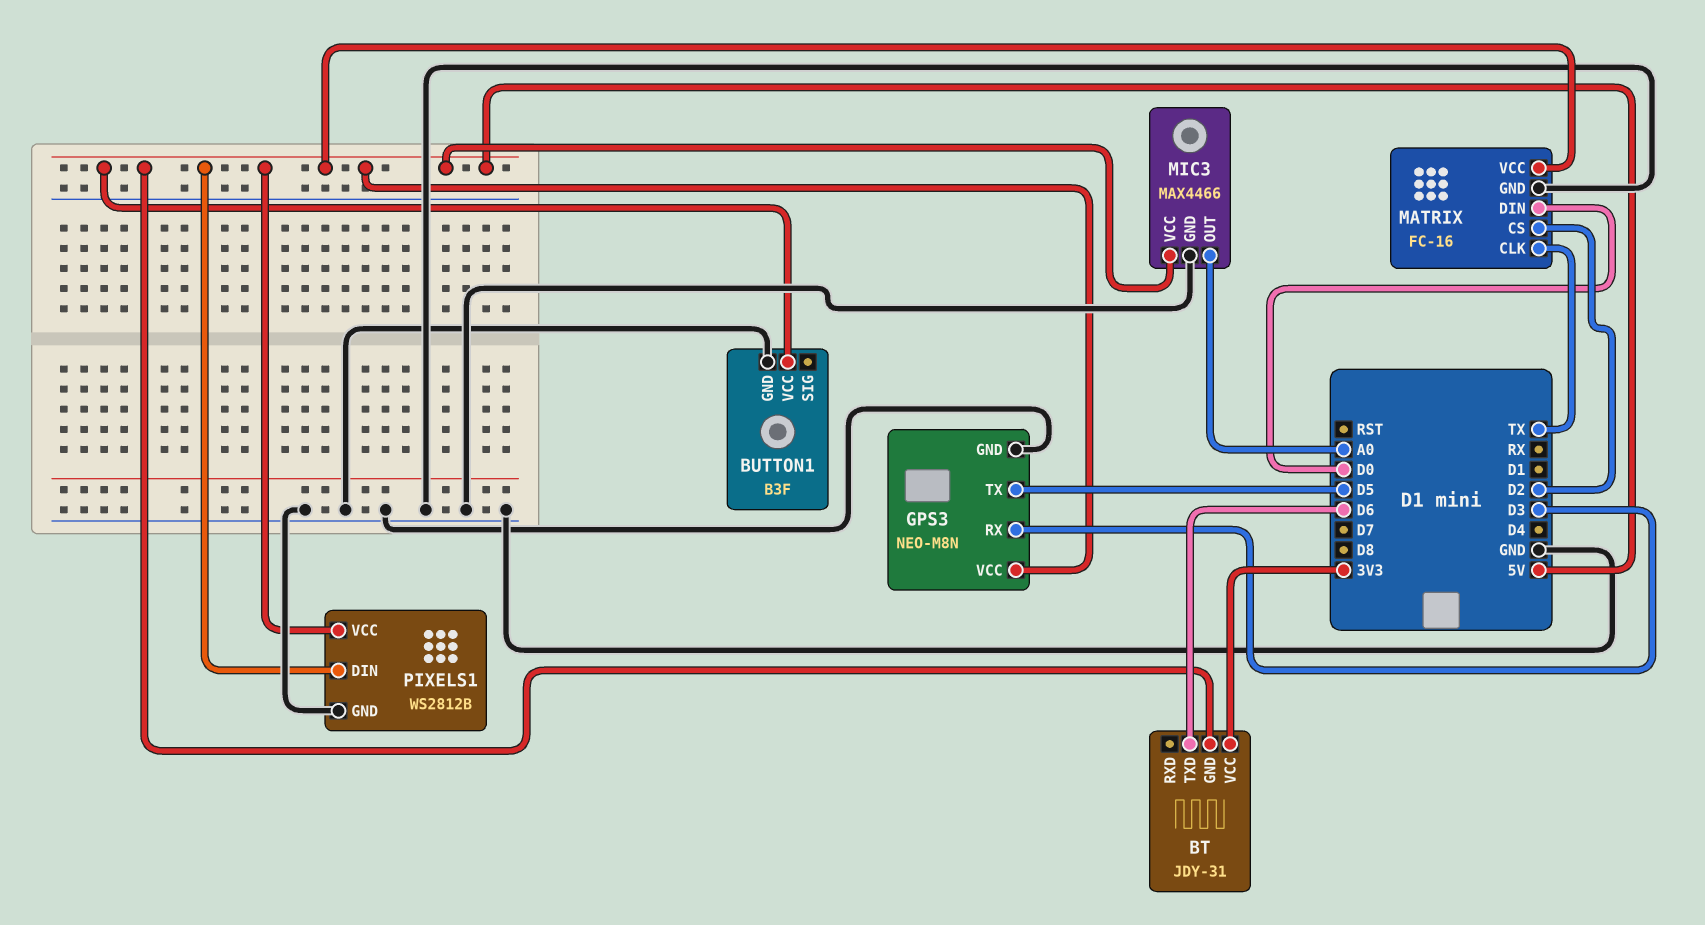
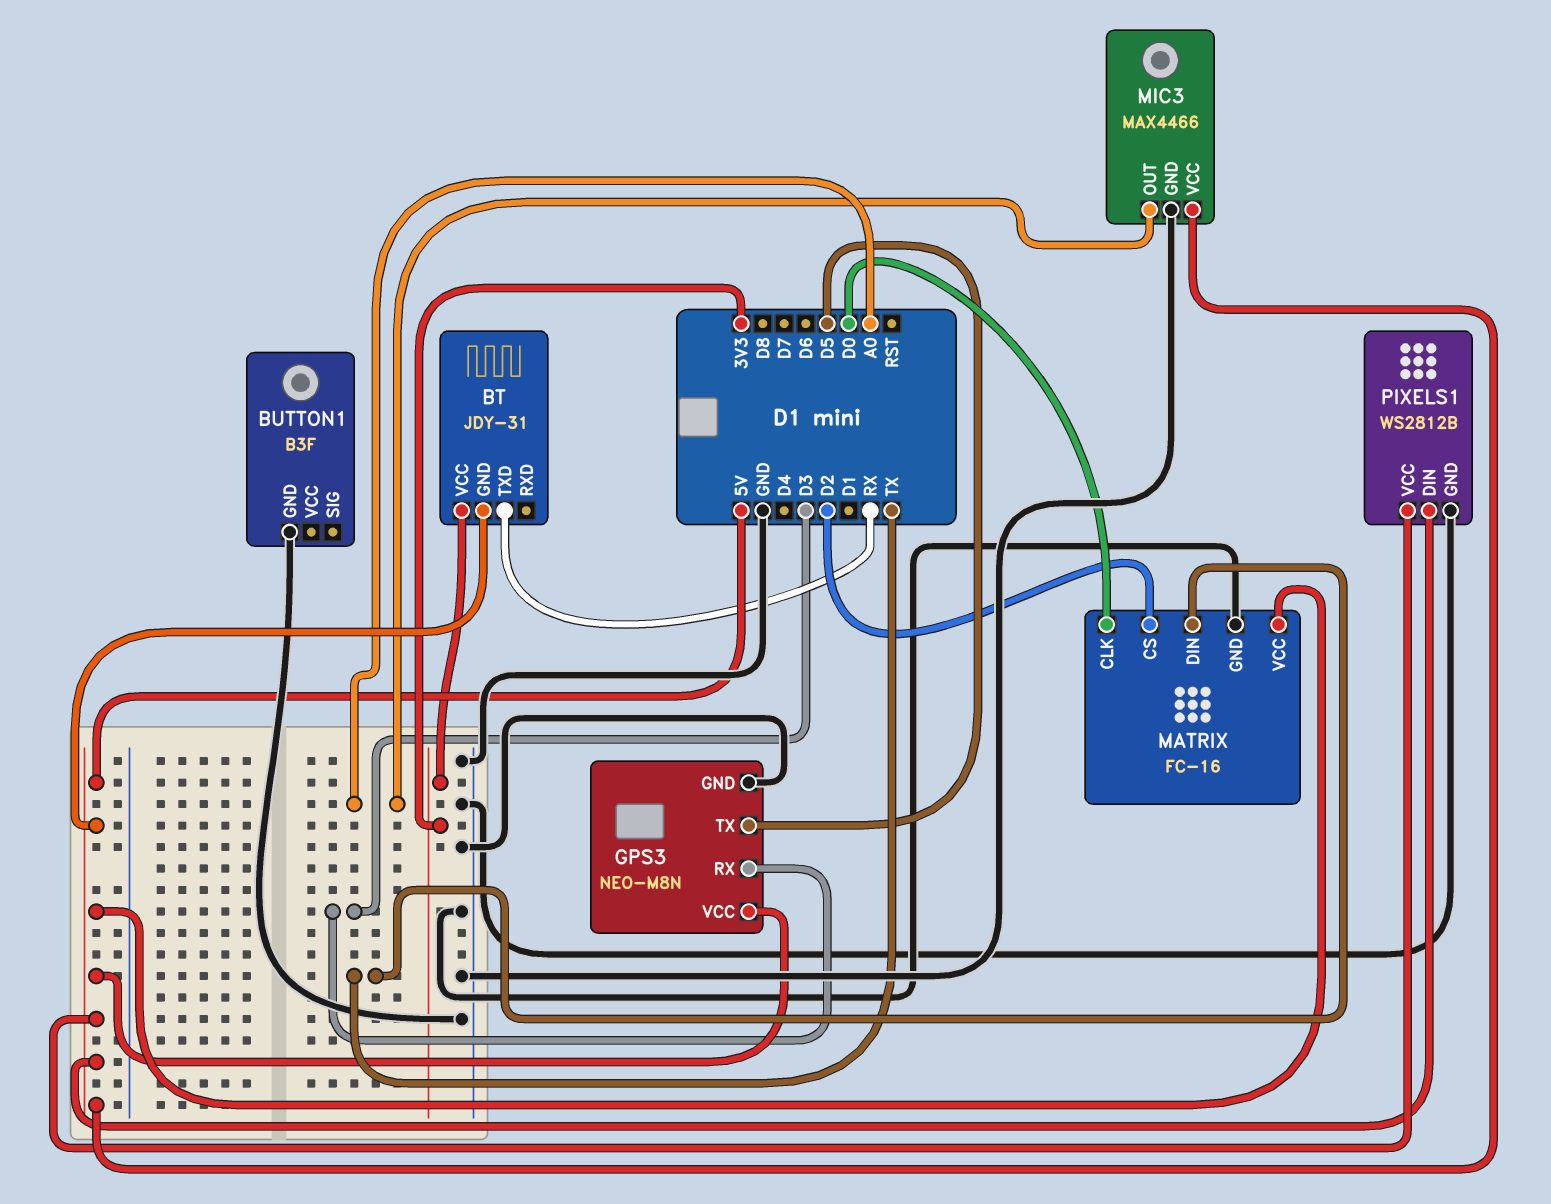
BT pin TXD: D6 -> RX
BUTTON1 pin VCC: 5V -> none
MATRIX pin CLK: TX -> D0
MATRIX pin DIN: D0 -> TX

